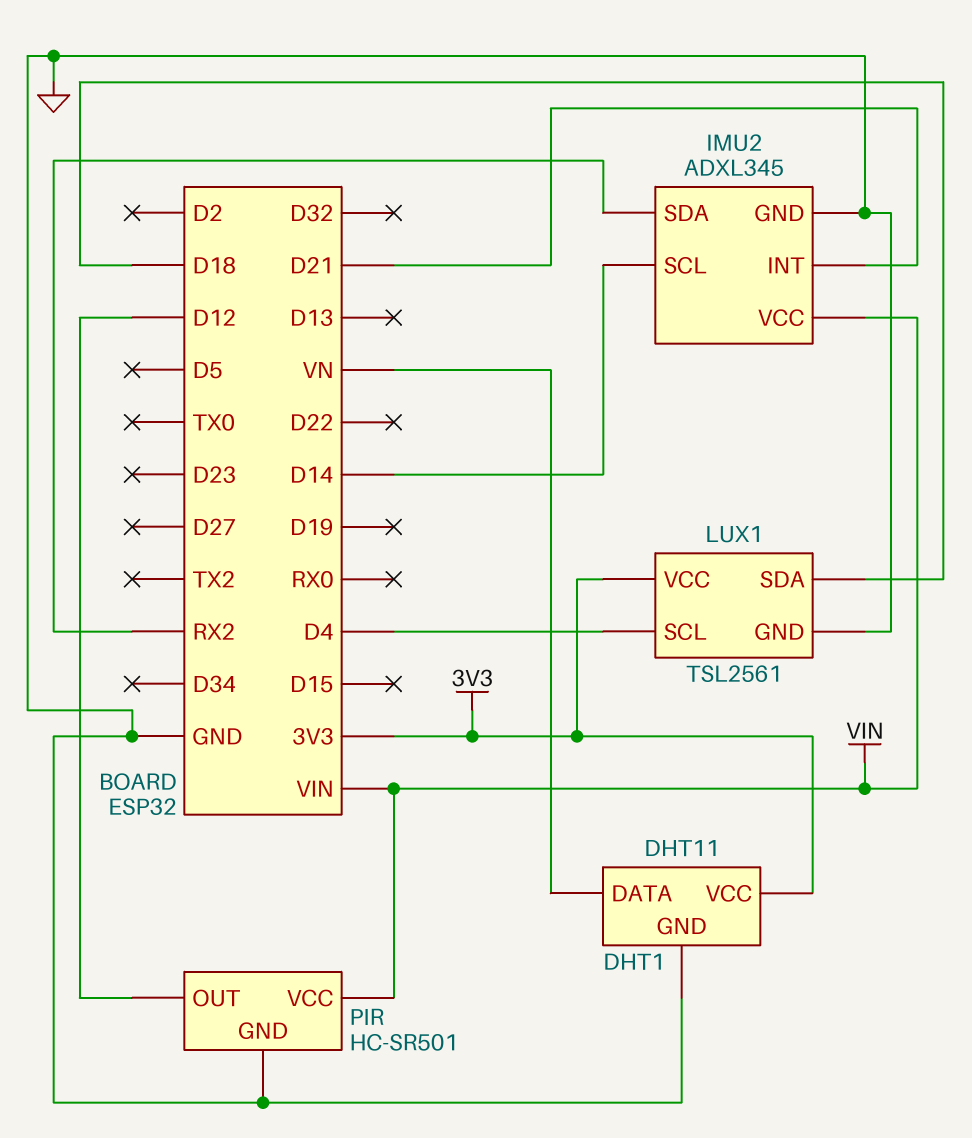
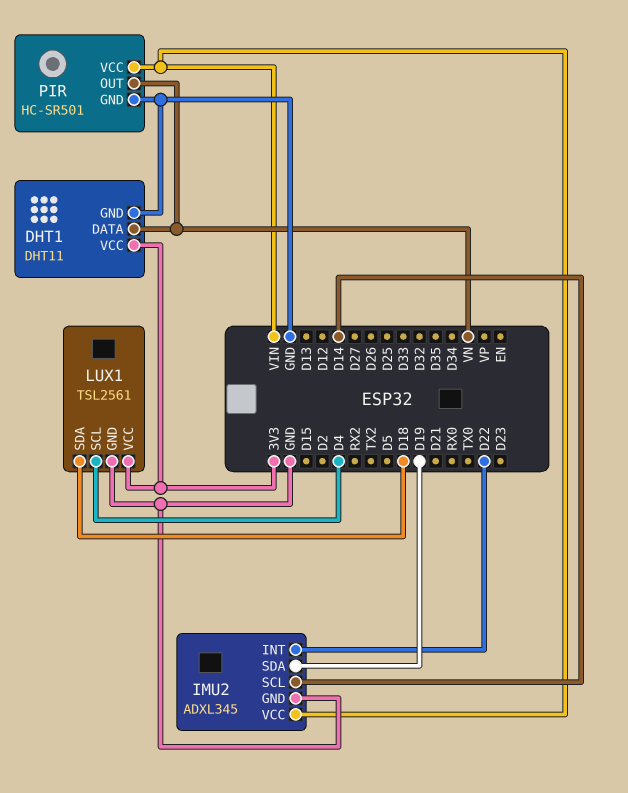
IMU2 pin INT: D21 -> D22
IMU2 pin SDA: RX2 -> D19
PIR pin OUT: D12 -> VN

